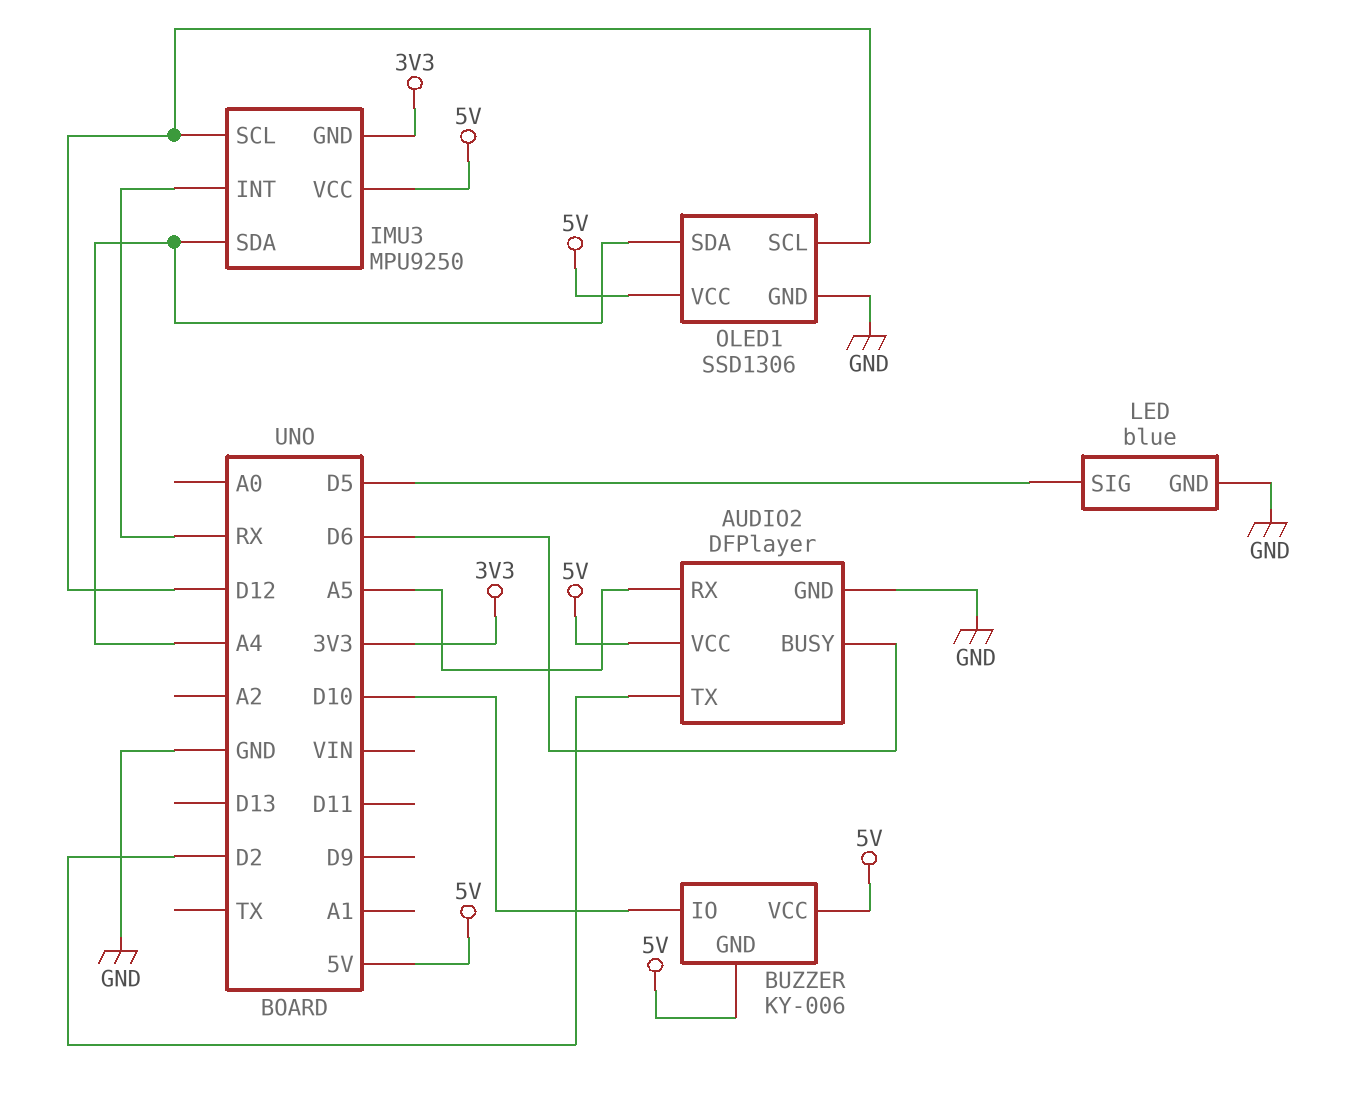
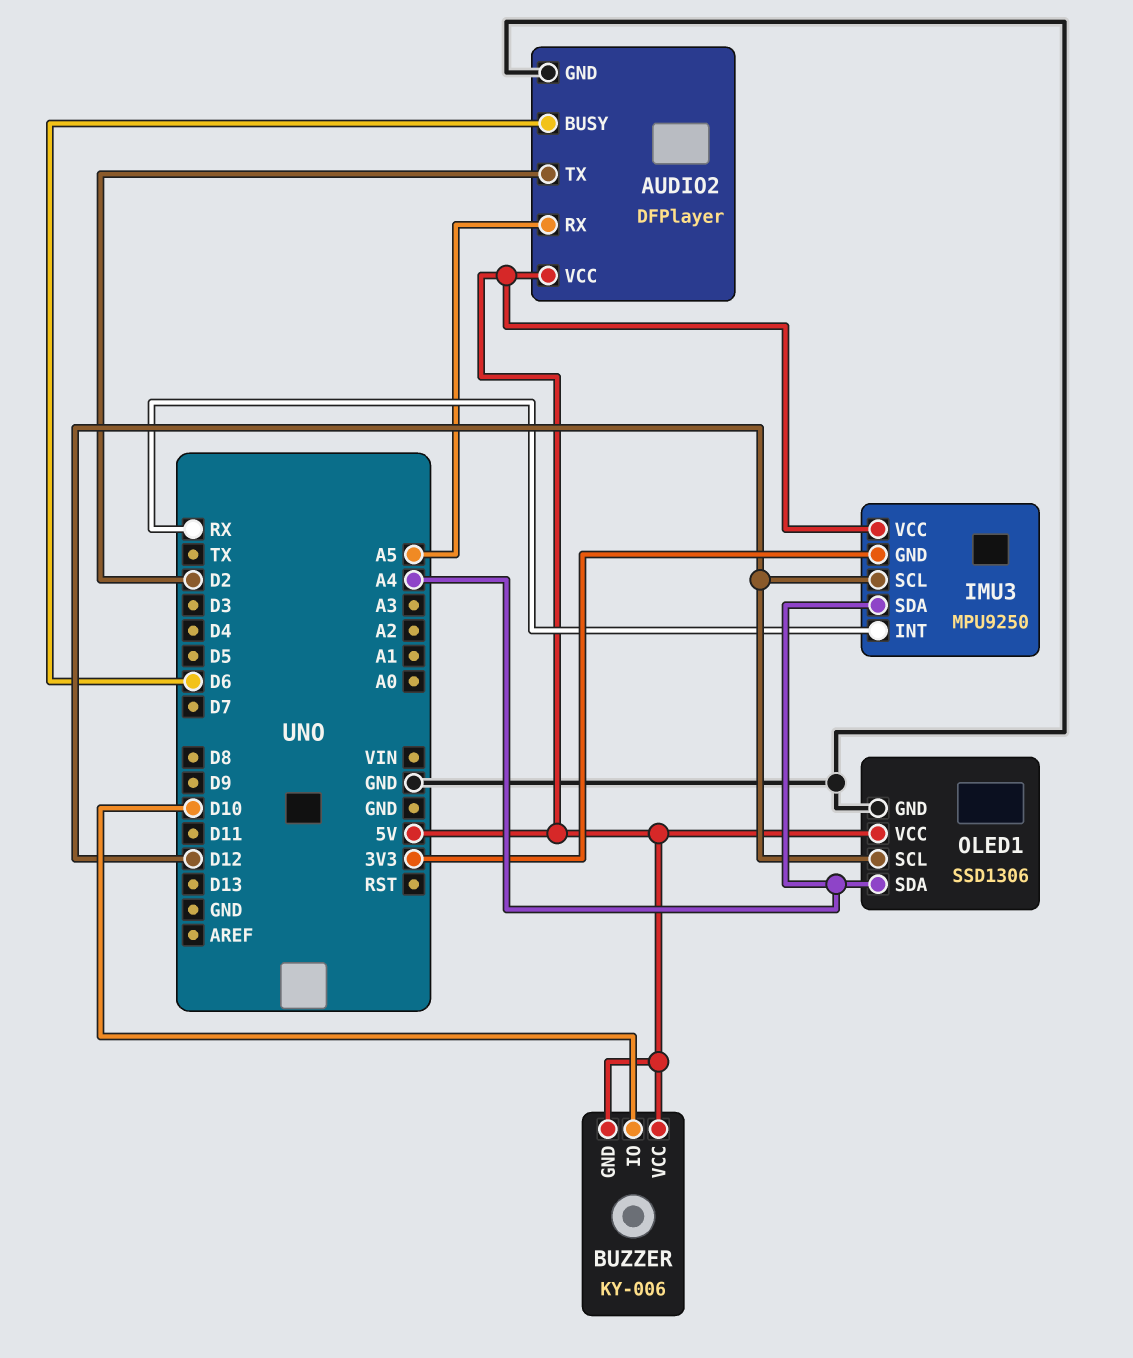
LED: blue -> none
LED pin GND: GND -> none
LED pin SIG: D5 -> none

